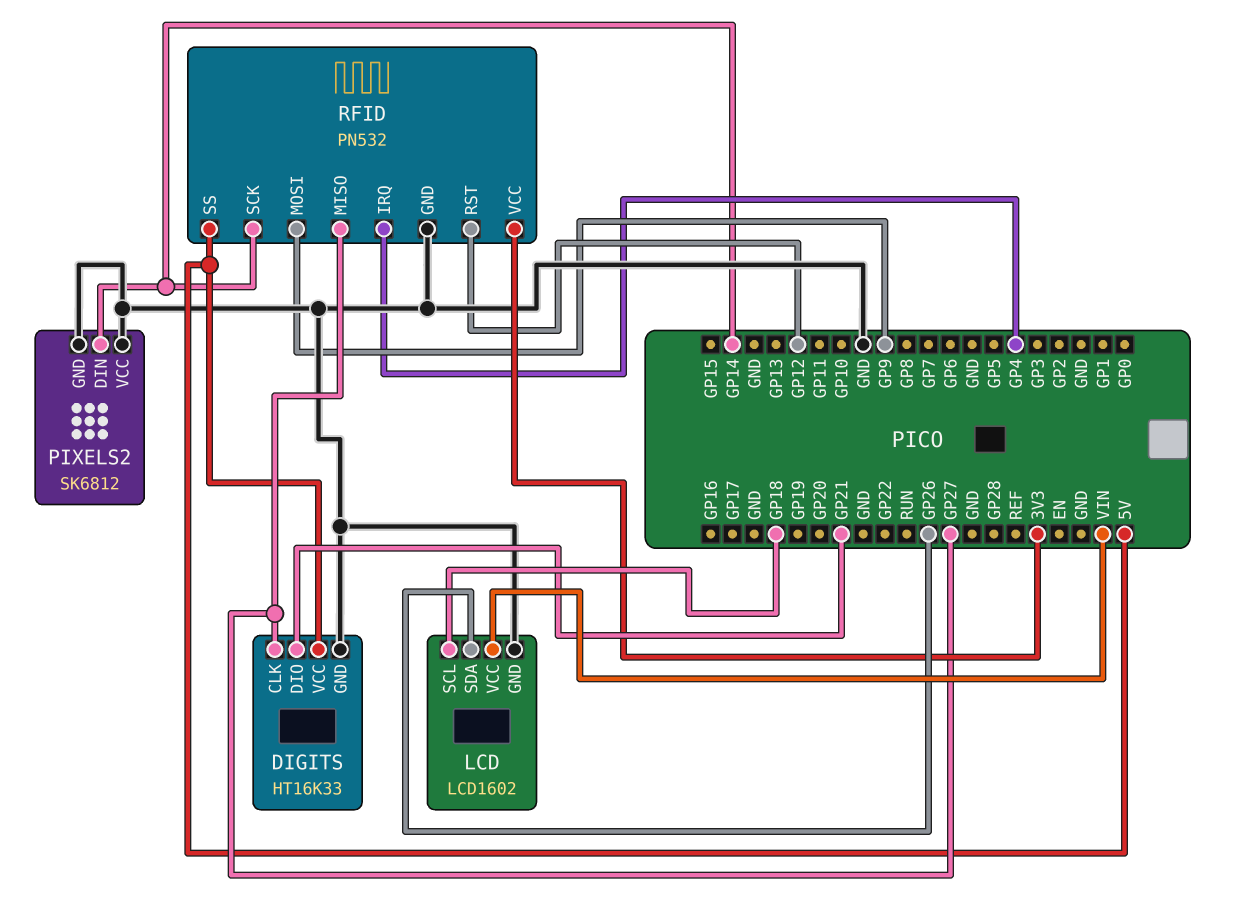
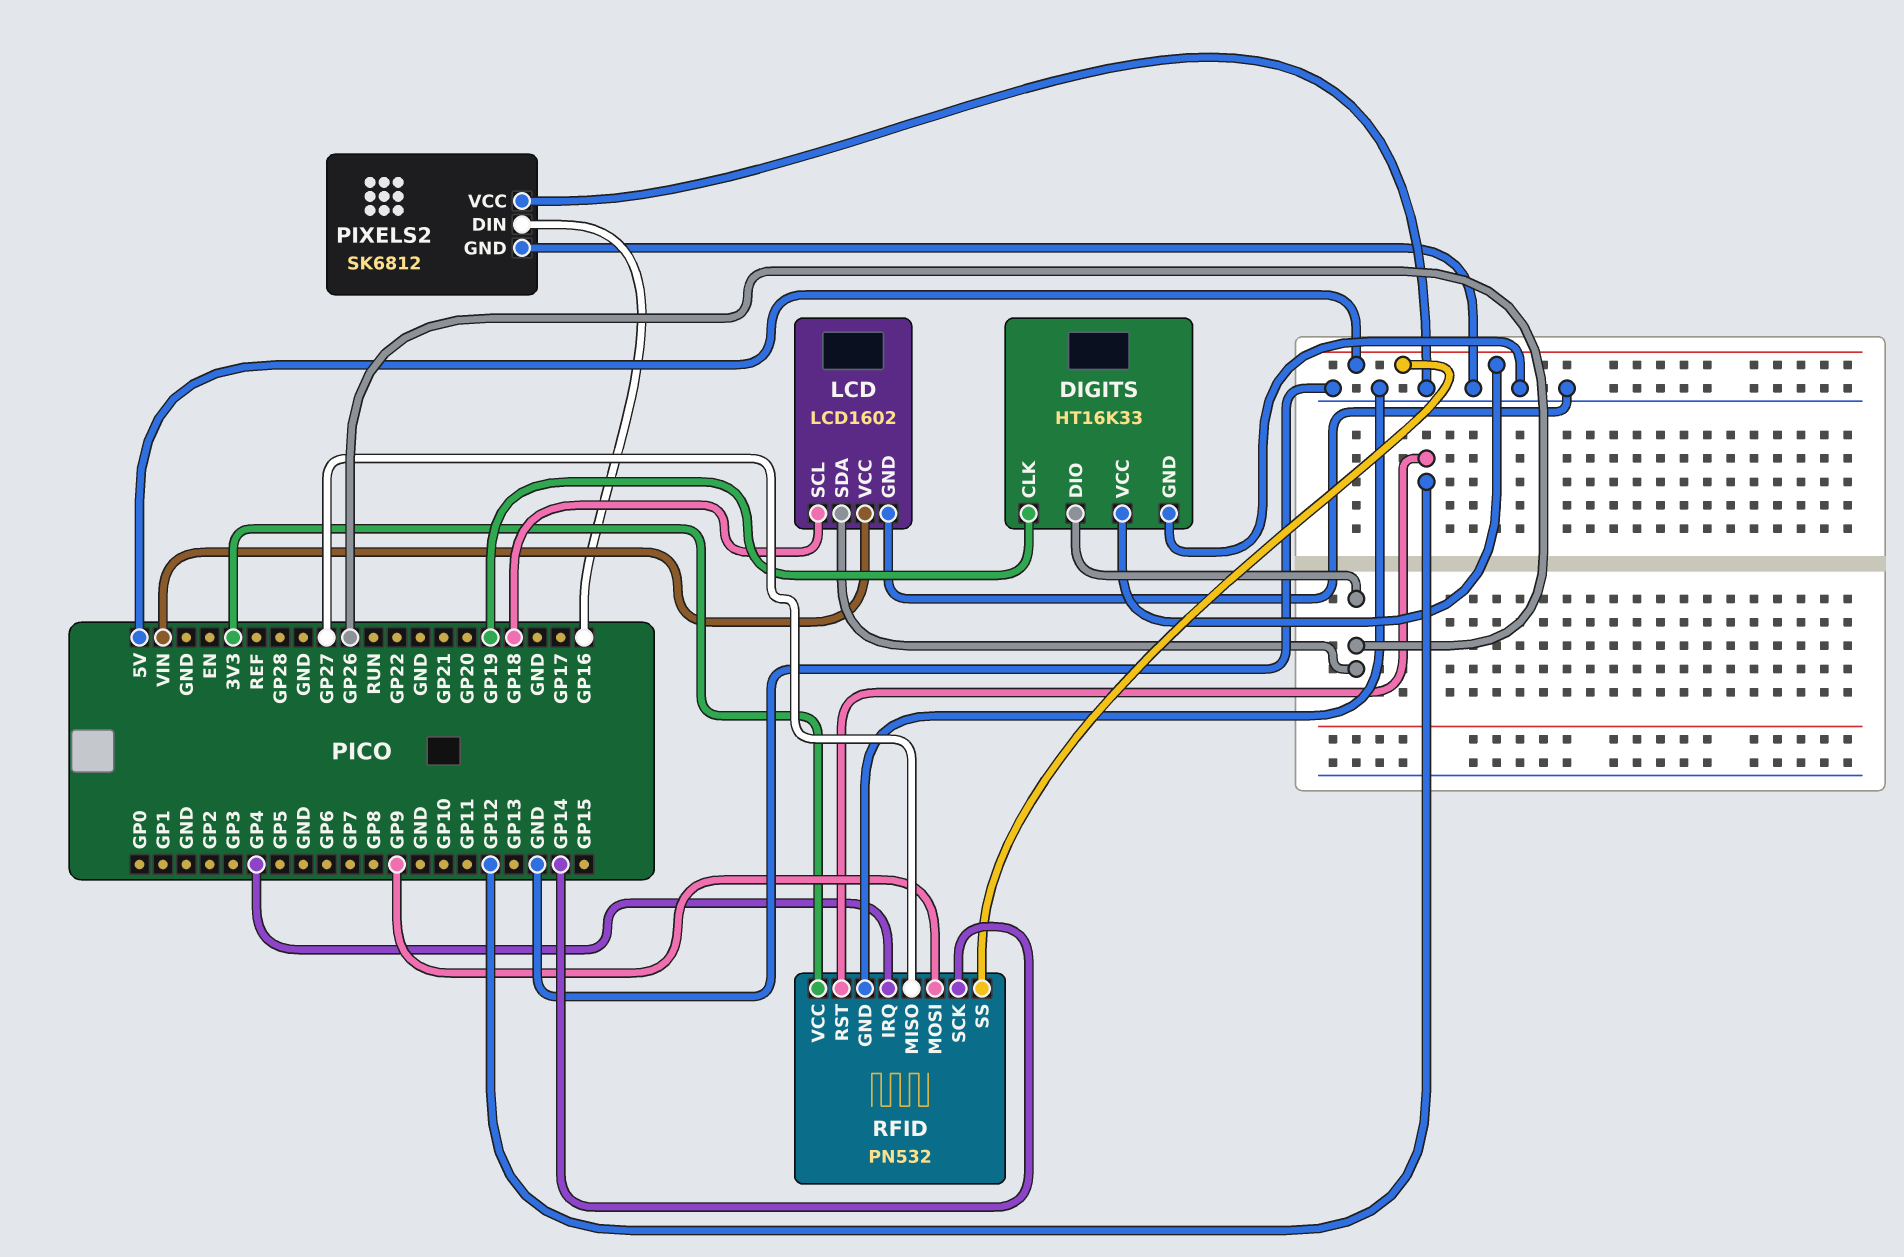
DIGITS pin CLK: GP27 -> GP19
DIGITS pin DIO: GP21 -> GP26
PIXELS2 pin DIN: GP14 -> GP16

